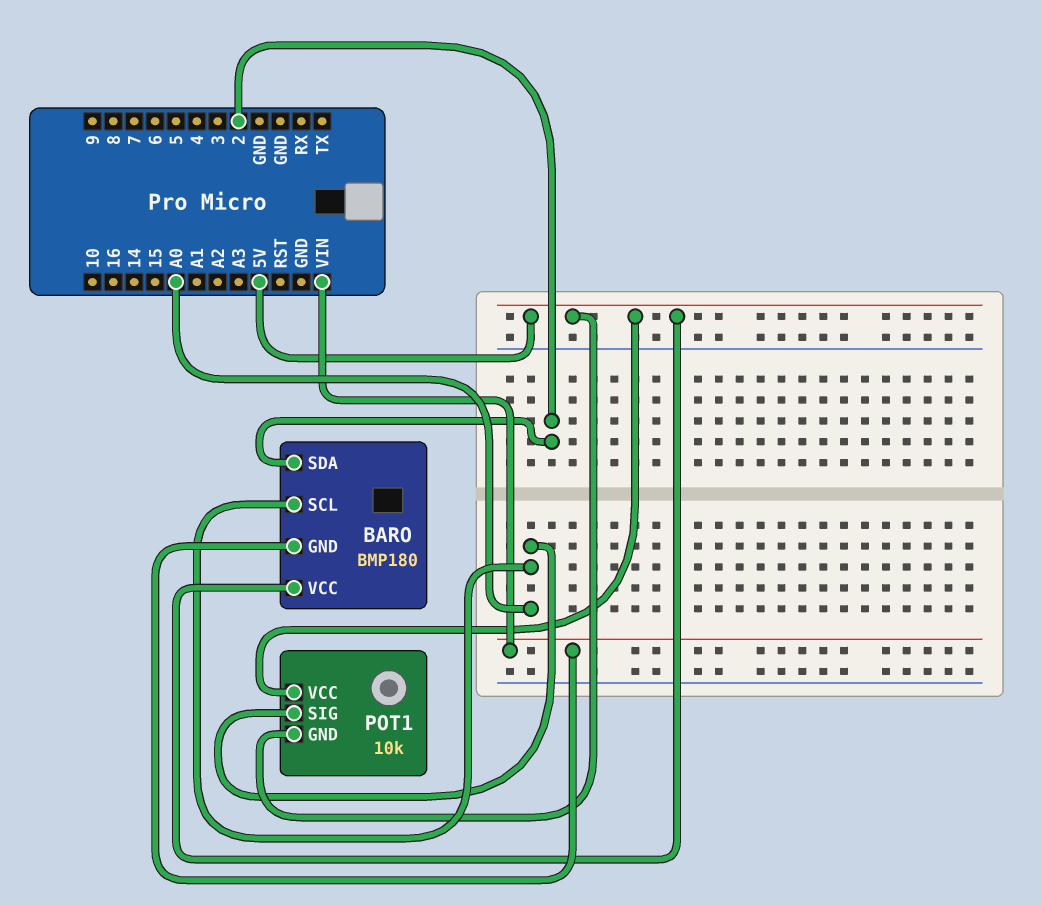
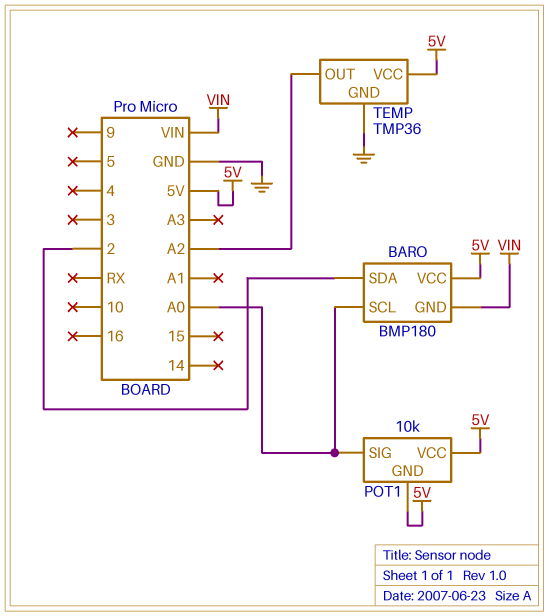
TEMP: none -> TMP36
TEMP pin GND: none -> GND
TEMP pin OUT: none -> A2
TEMP pin VCC: none -> 5V

